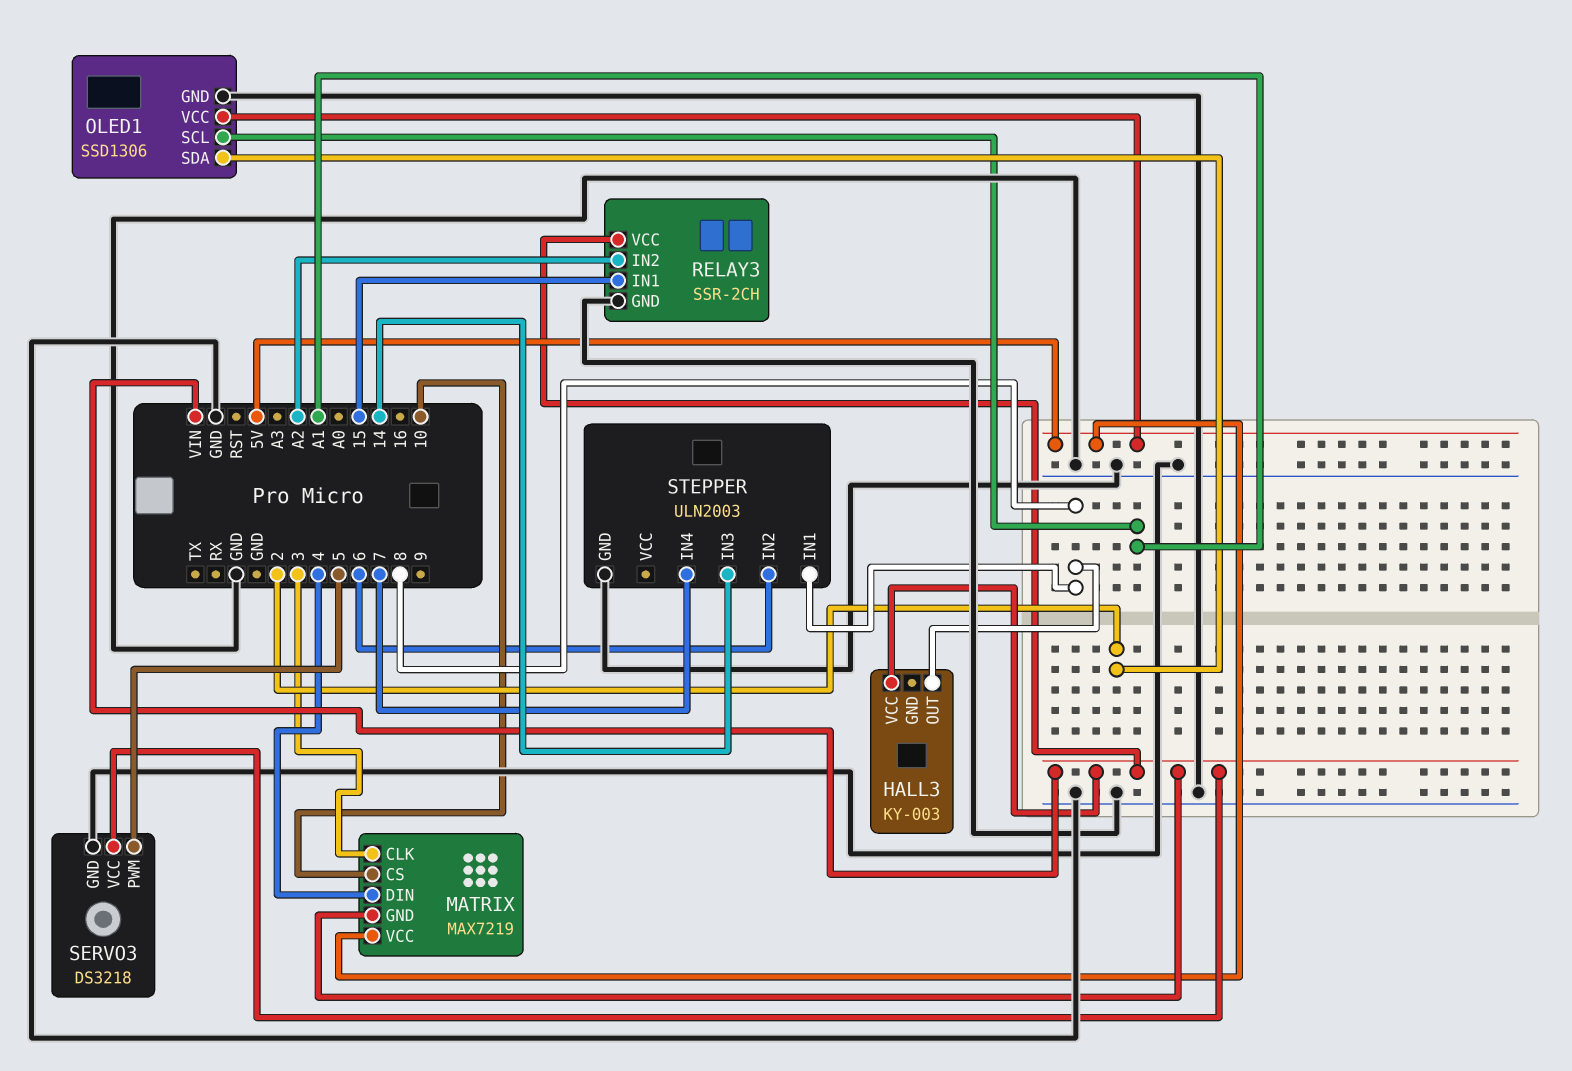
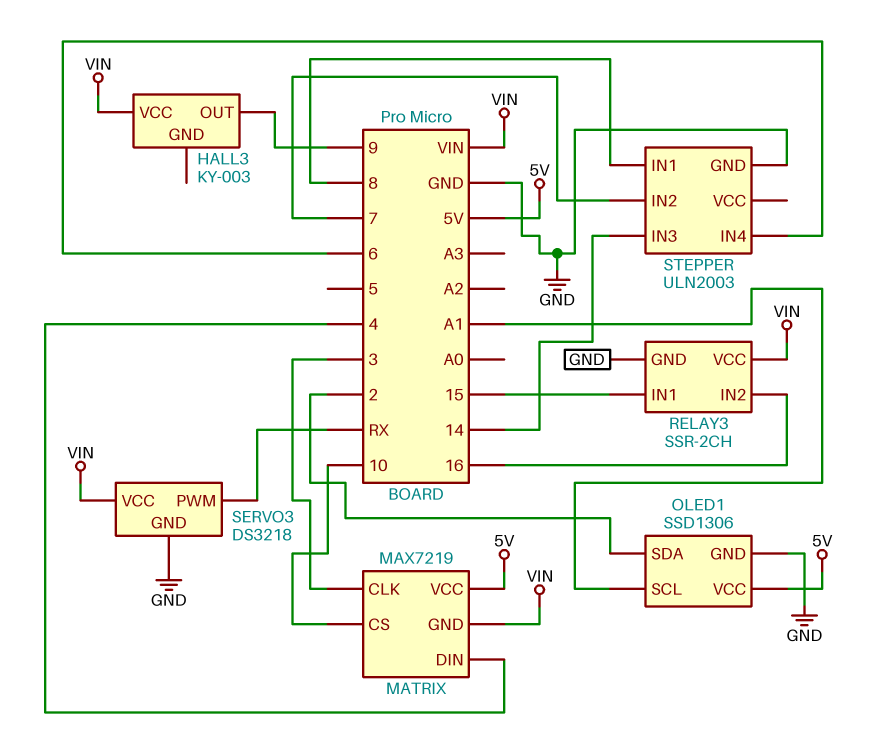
HALL3 pin OUT: 8 -> 9
RELAY3 pin IN2: A2 -> 16
SERVO3 pin PWM: 5 -> RX
STEPPER pin IN2: 6 -> 7
STEPPER pin IN4: 7 -> 6

